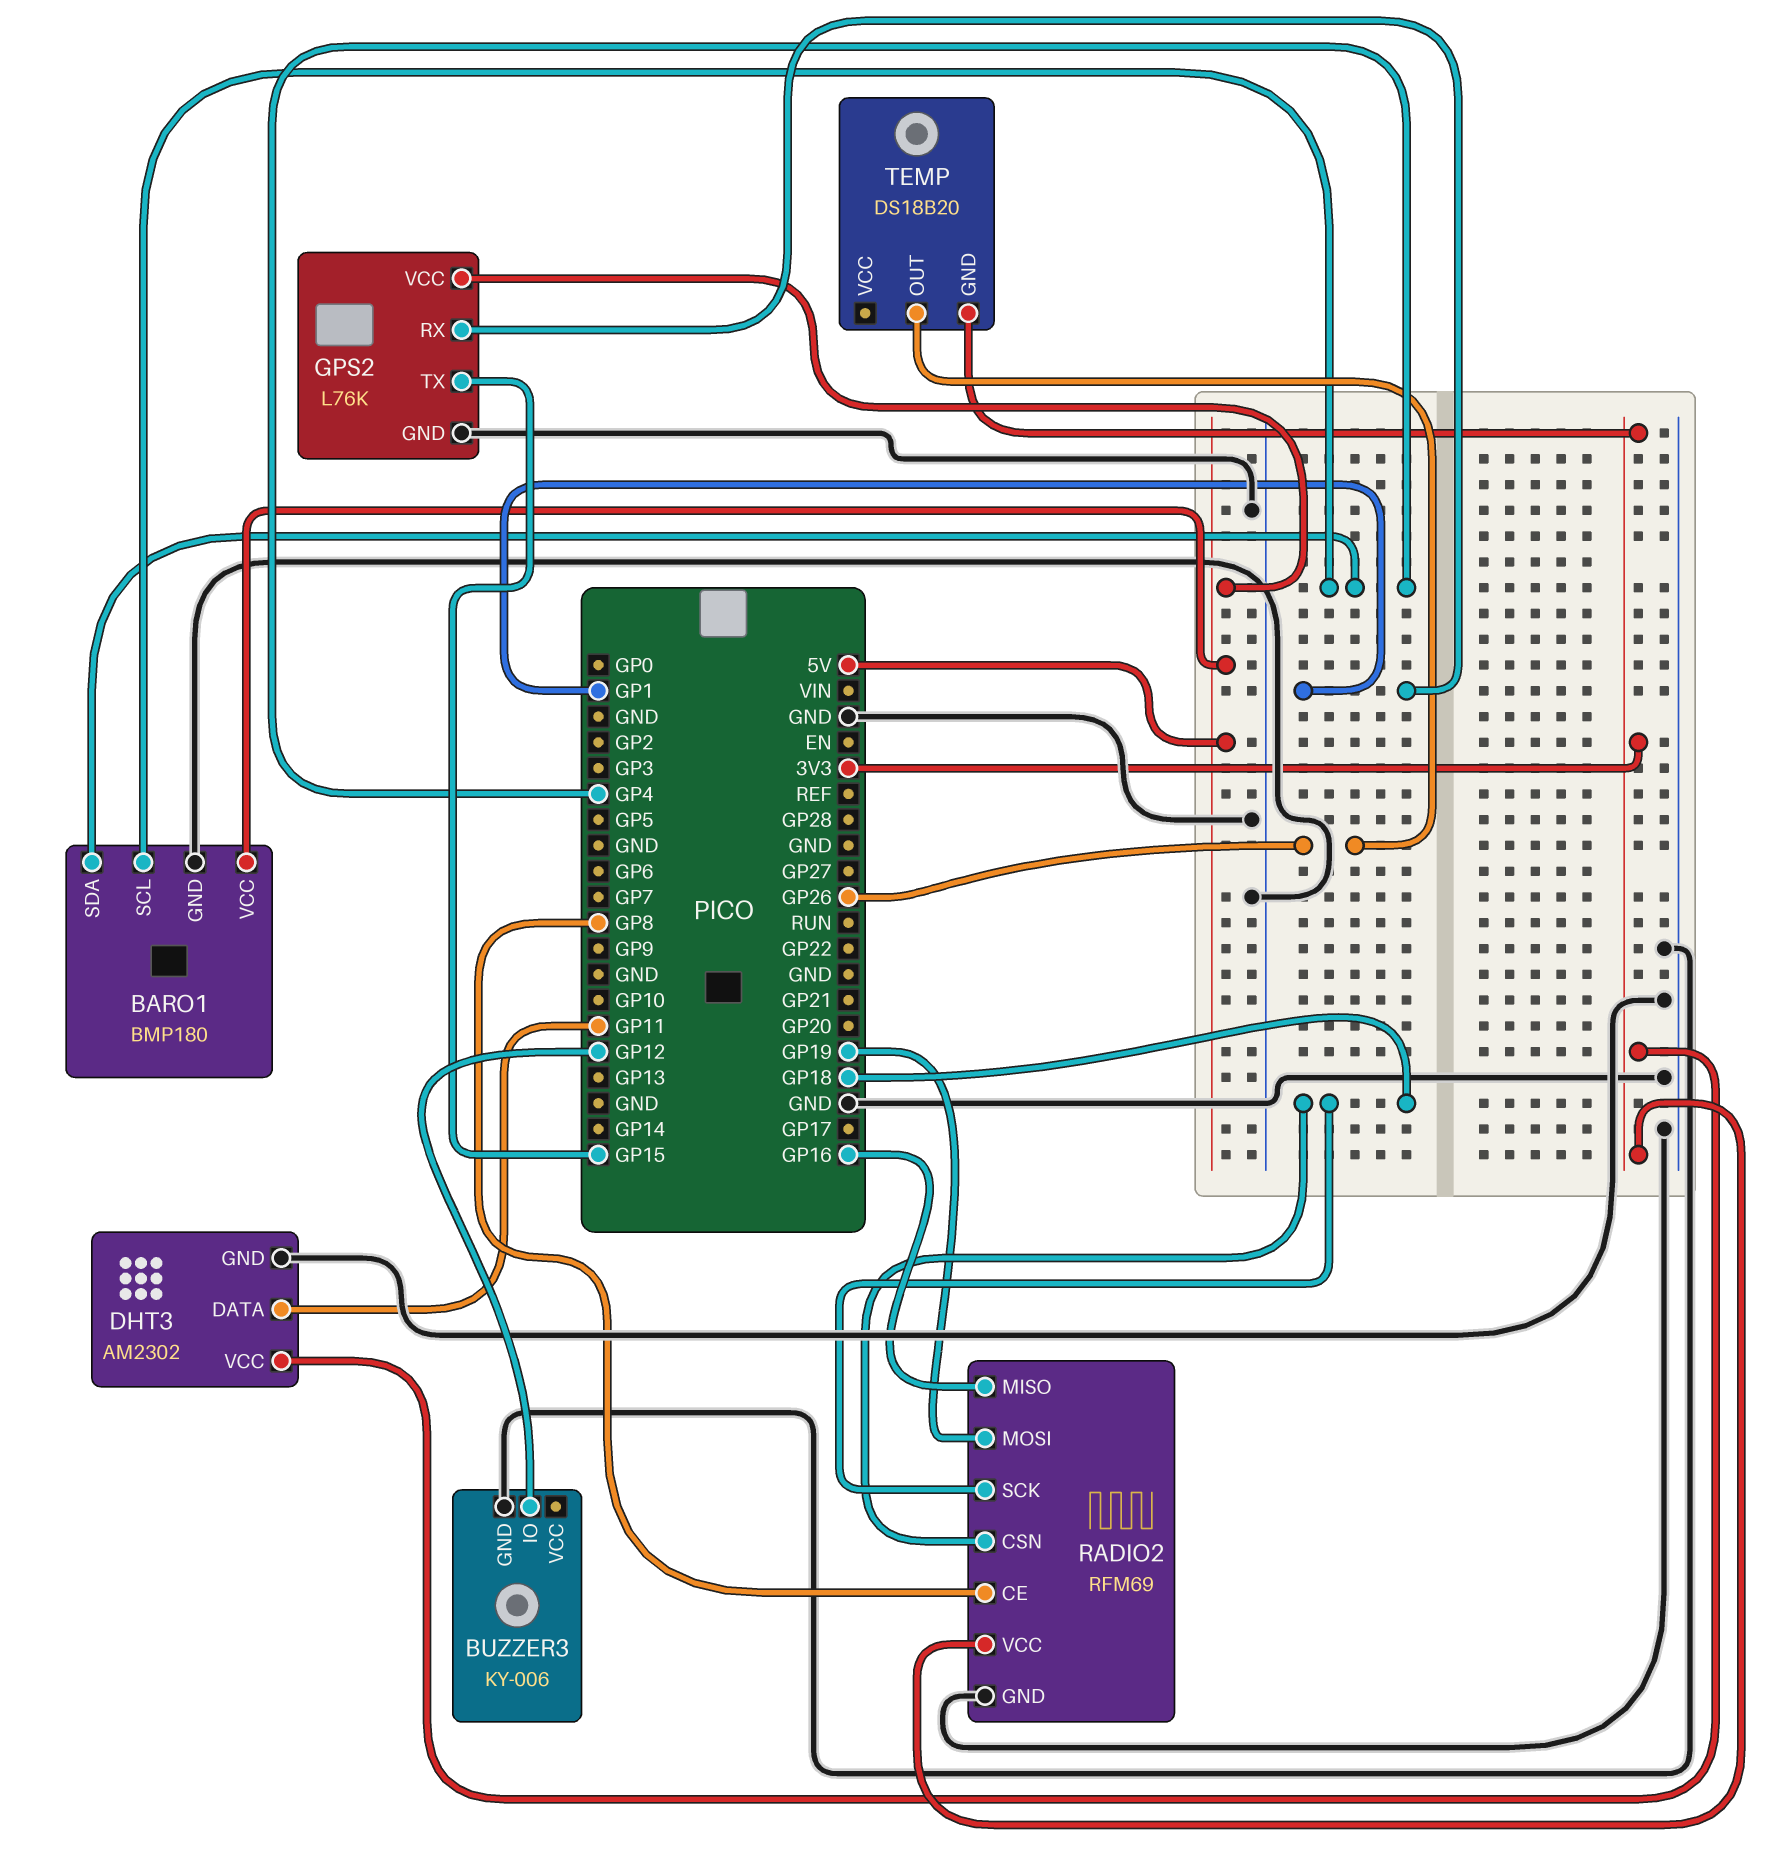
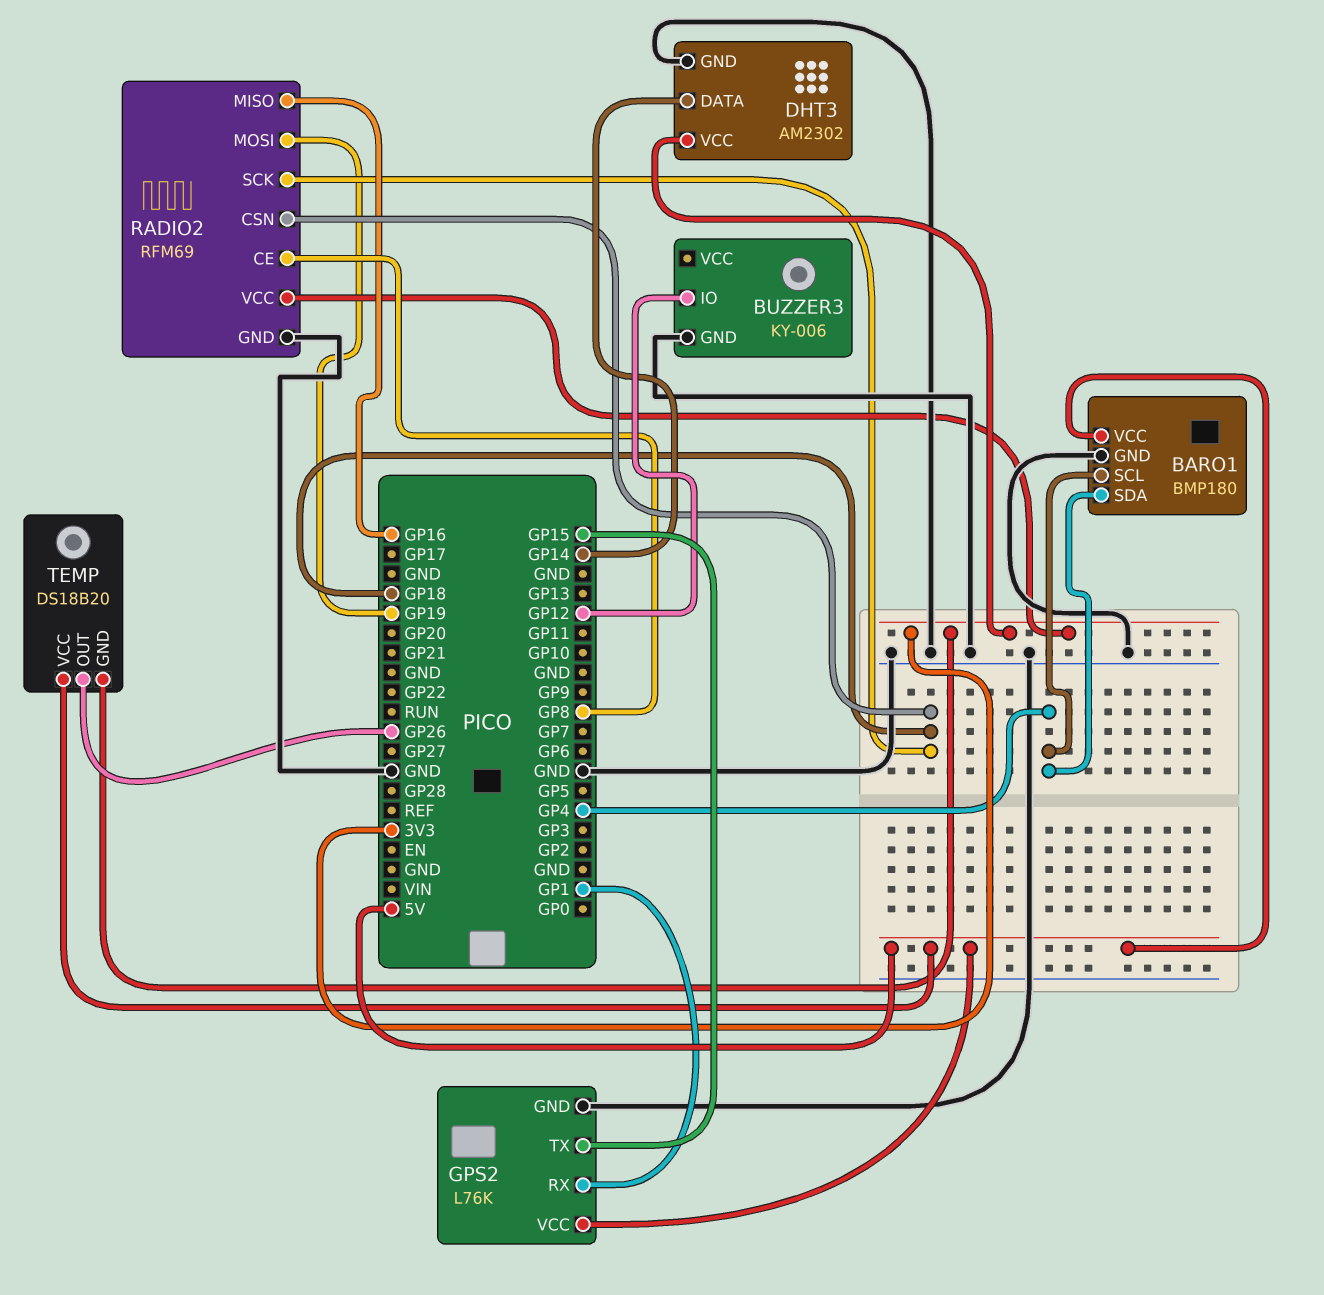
DHT3 pin DATA: GP11 -> GP14
TEMP pin VCC: none -> 5V

